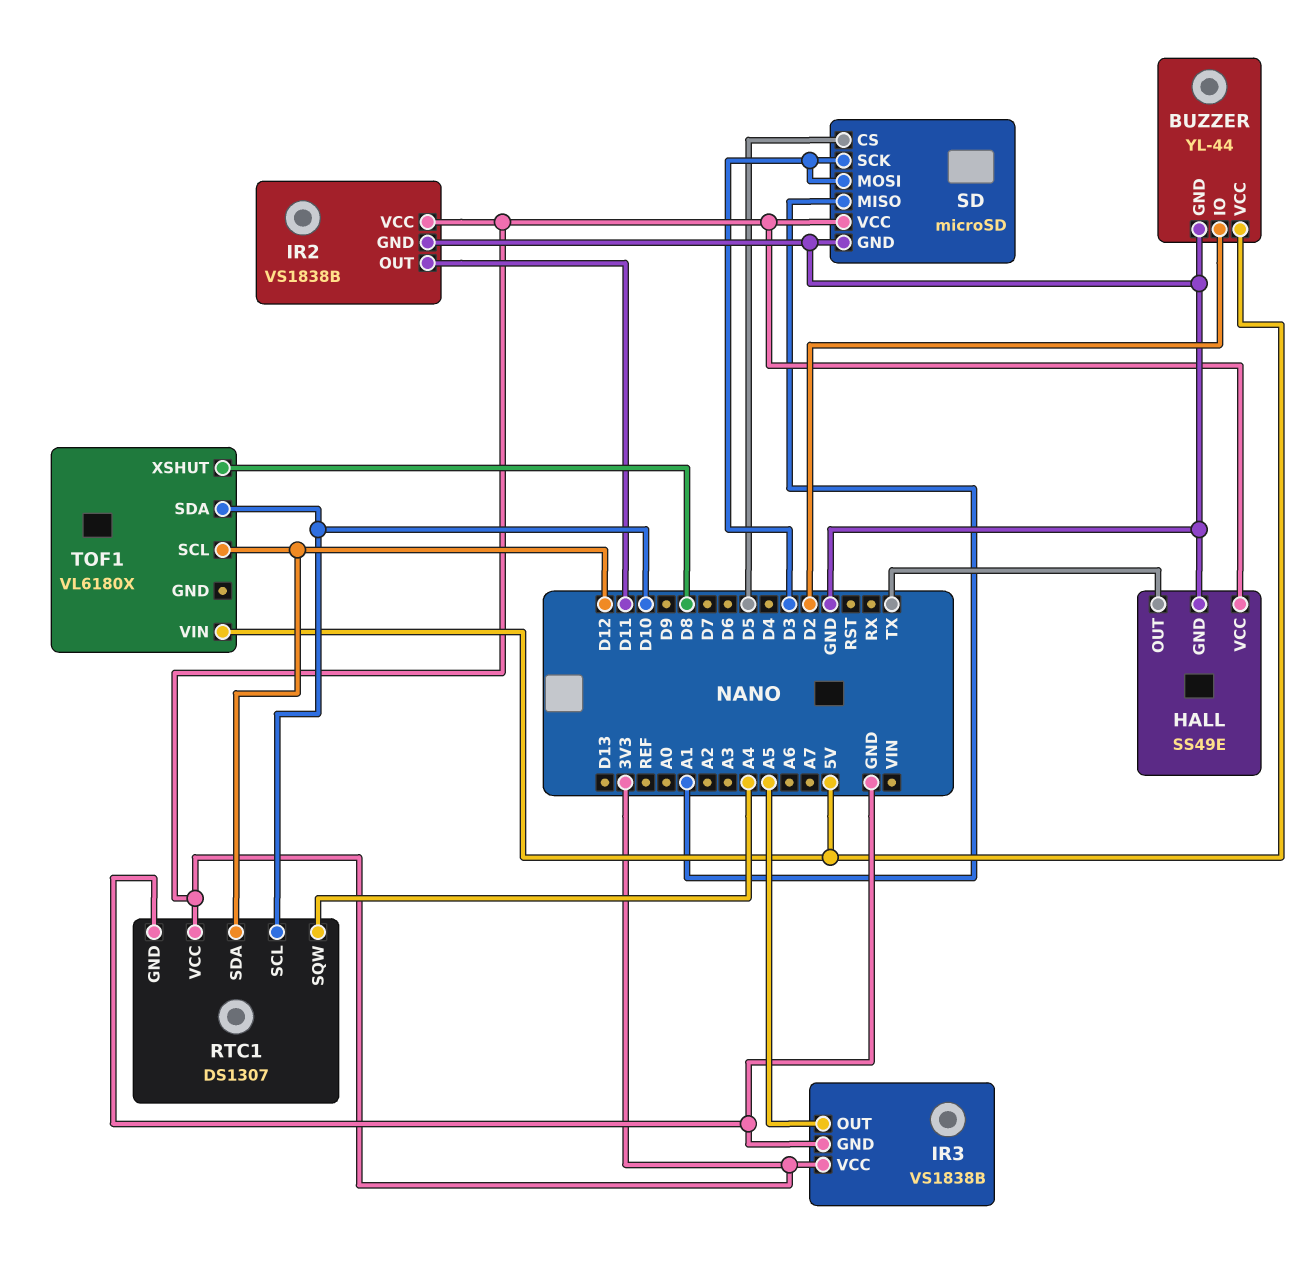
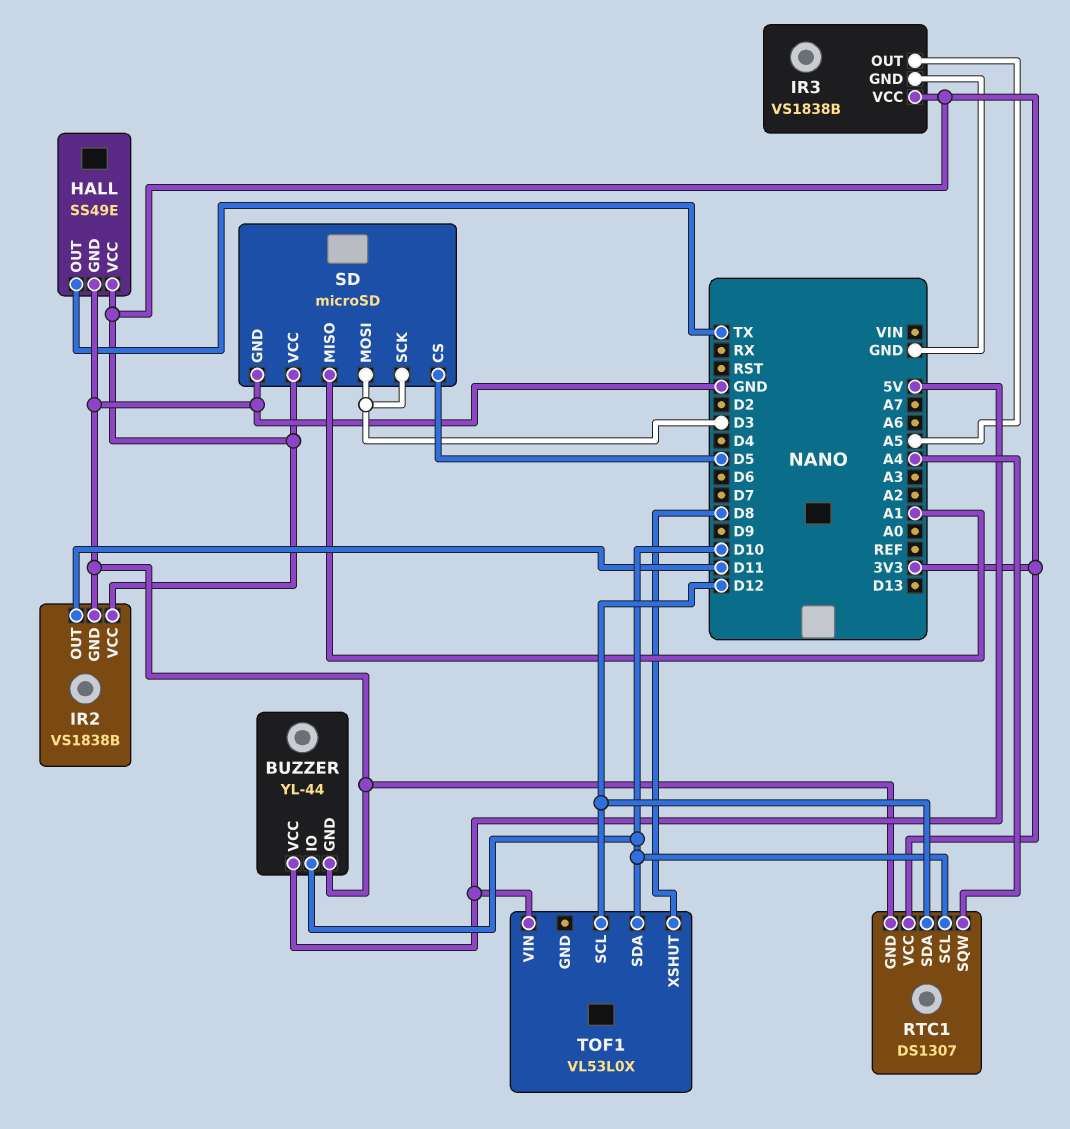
BUZZER pin IO: D2 -> D10
TOF1: VL6180X -> VL53L0X

